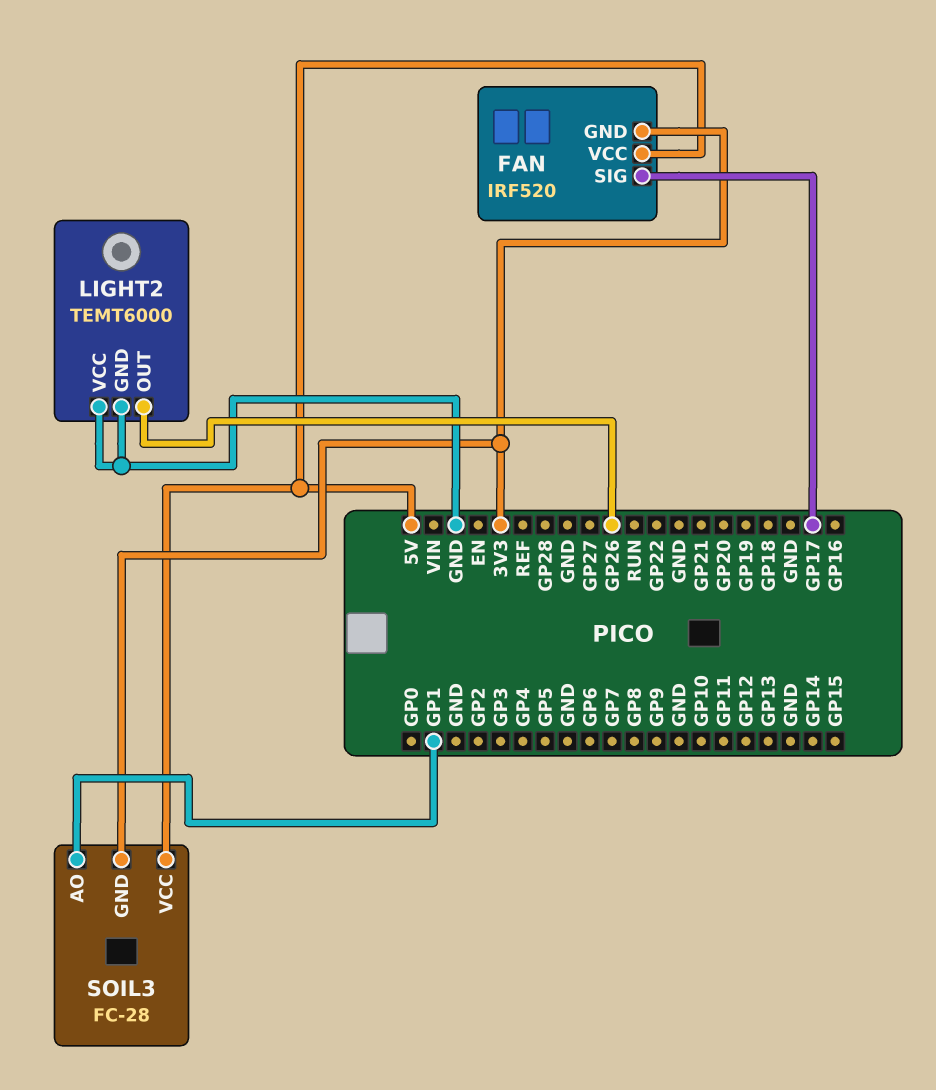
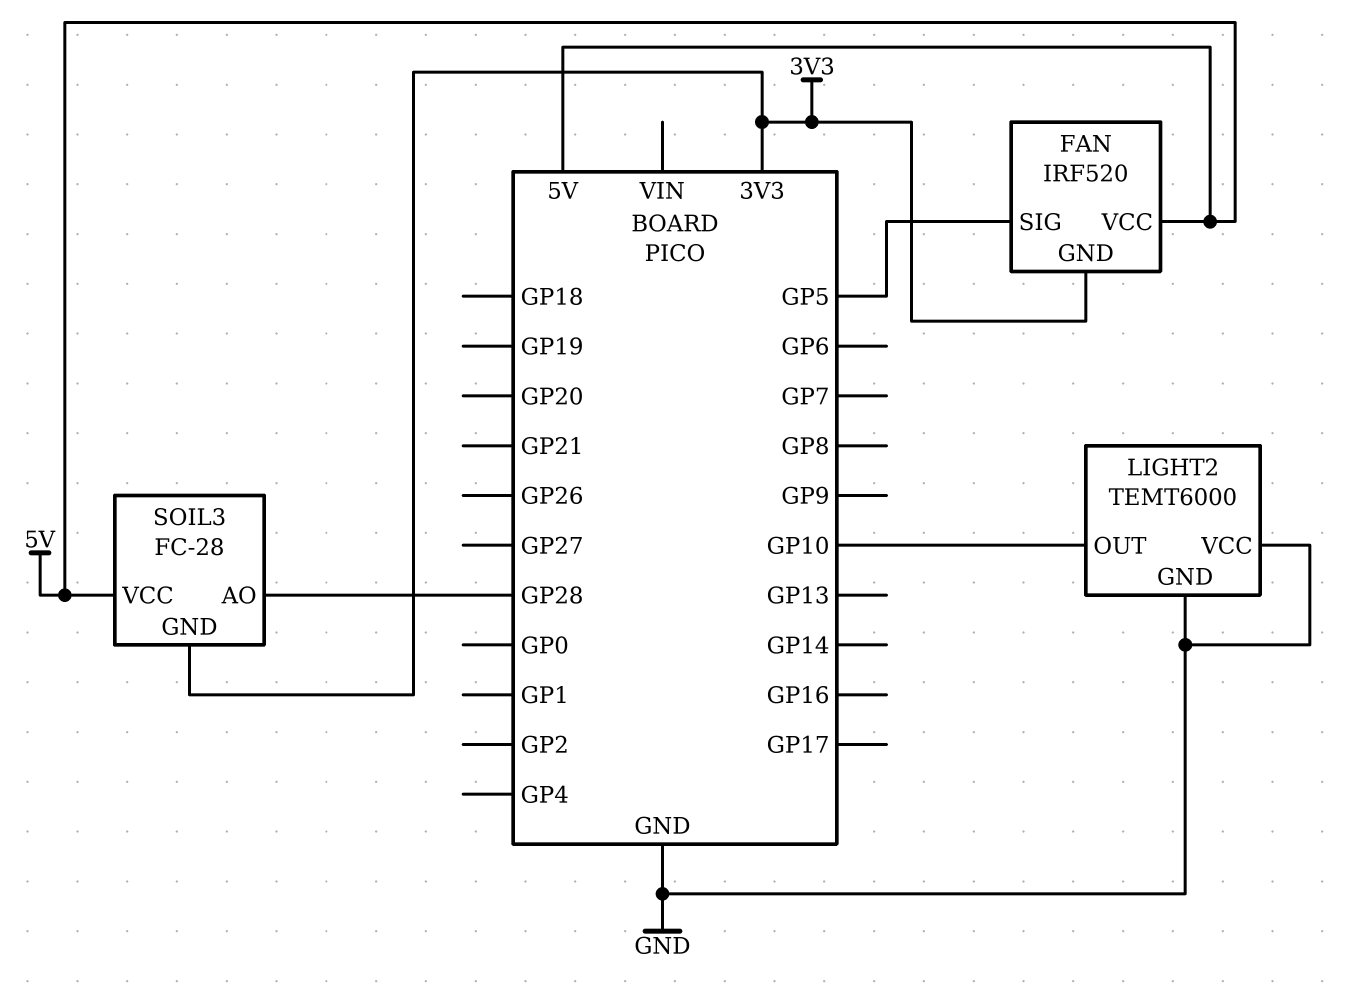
FAN pin SIG: GP17 -> GP5
LIGHT2 pin OUT: GP26 -> GP10
SOIL3 pin AO: GP1 -> GP28

